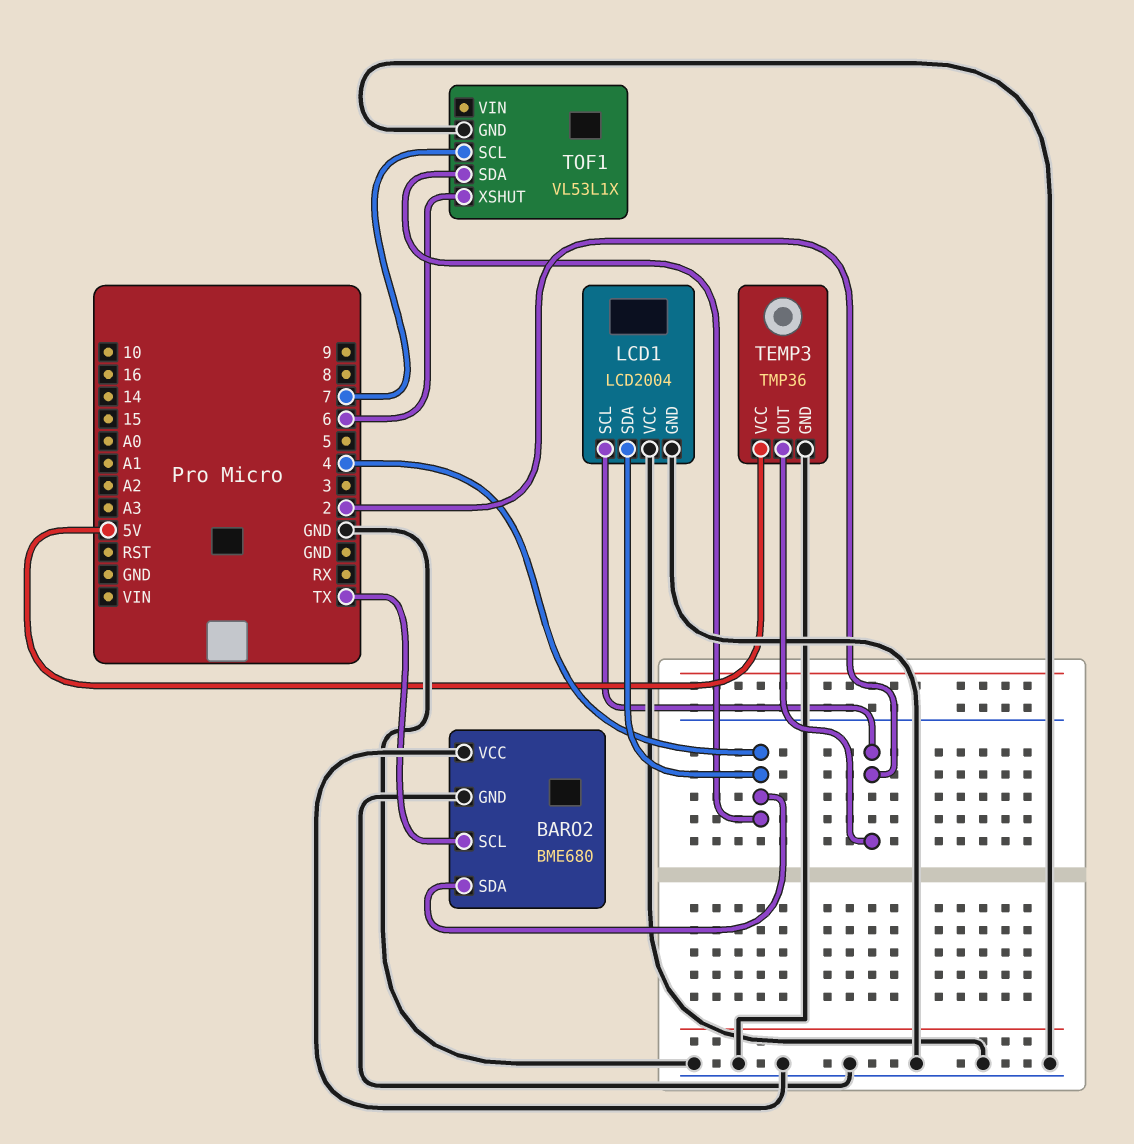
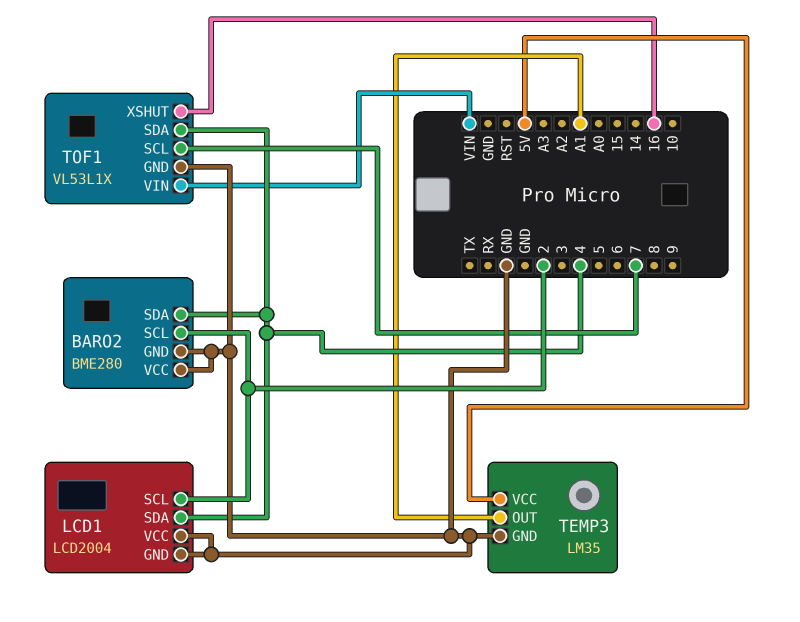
BARO2: BME680 -> BME280
BARO2 pin SCL: TX -> 2
TEMP3: TMP36 -> LM35
TEMP3 pin OUT: 2 -> A1
TOF1 pin VIN: none -> VIN
TOF1 pin XSHUT: 6 -> 16

